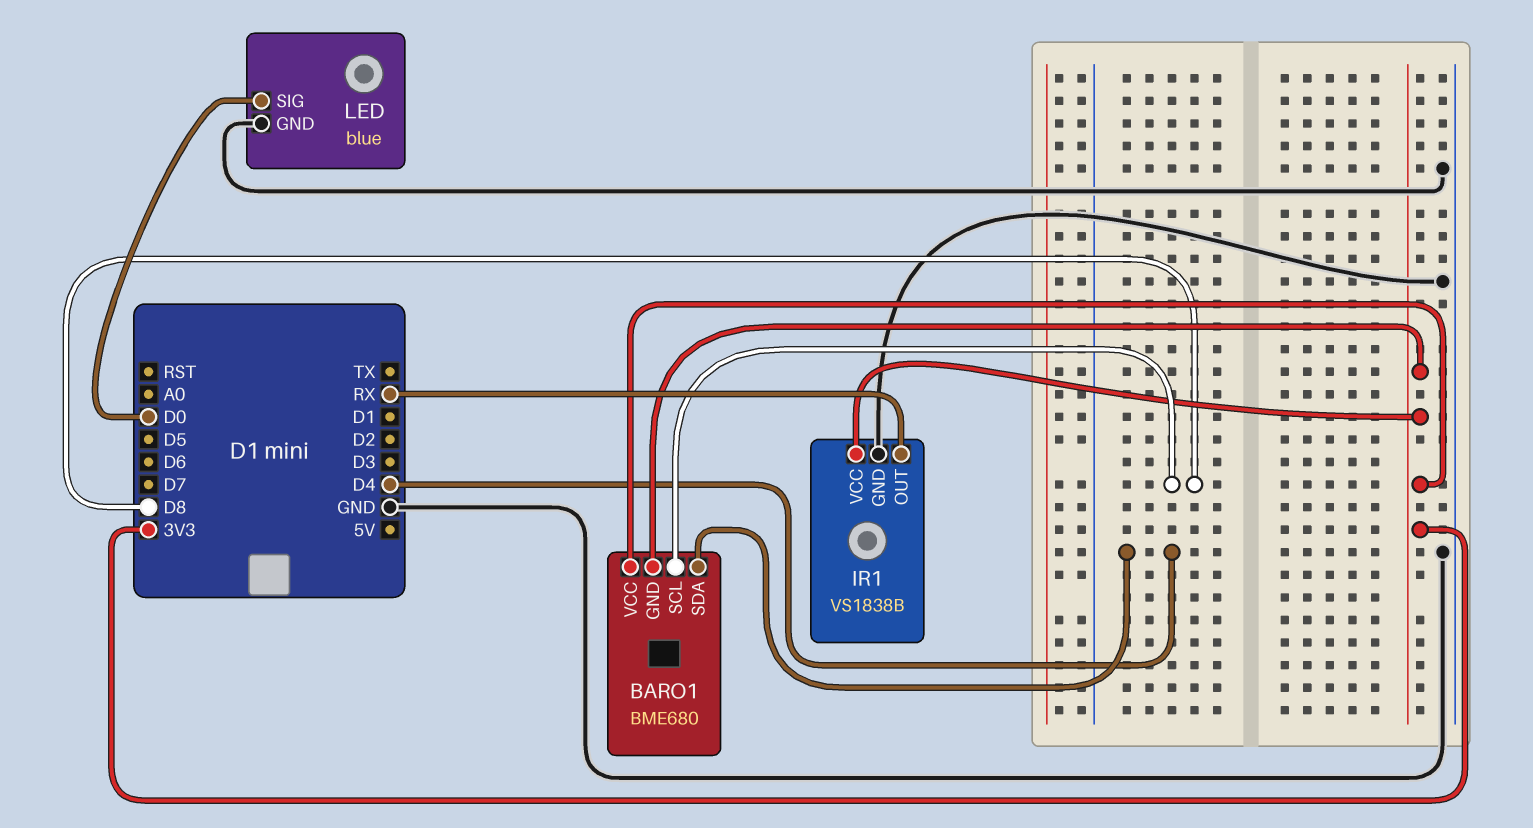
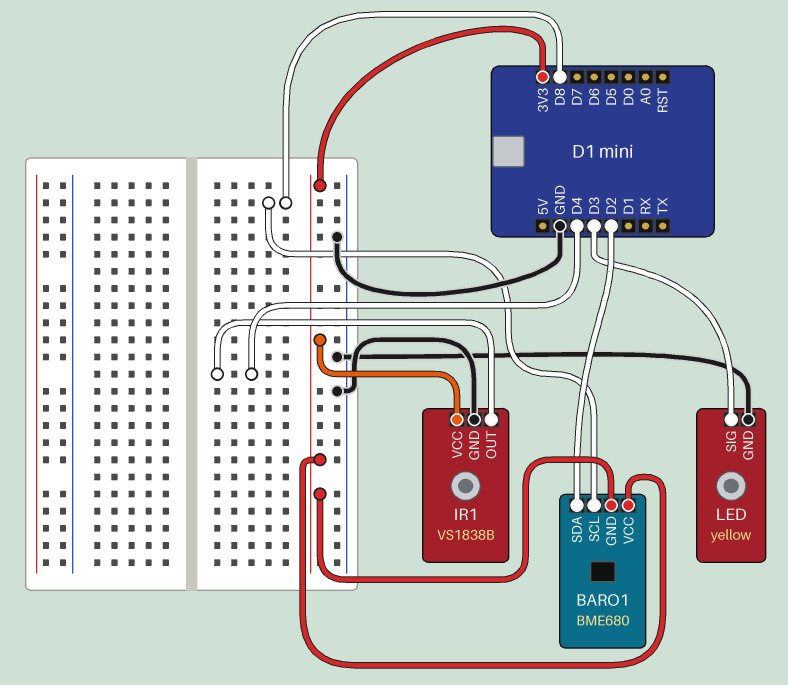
BARO1 pin SDA: D4 -> D2
IR1 pin OUT: RX -> D4
LED: blue -> yellow
LED pin SIG: D0 -> D3

